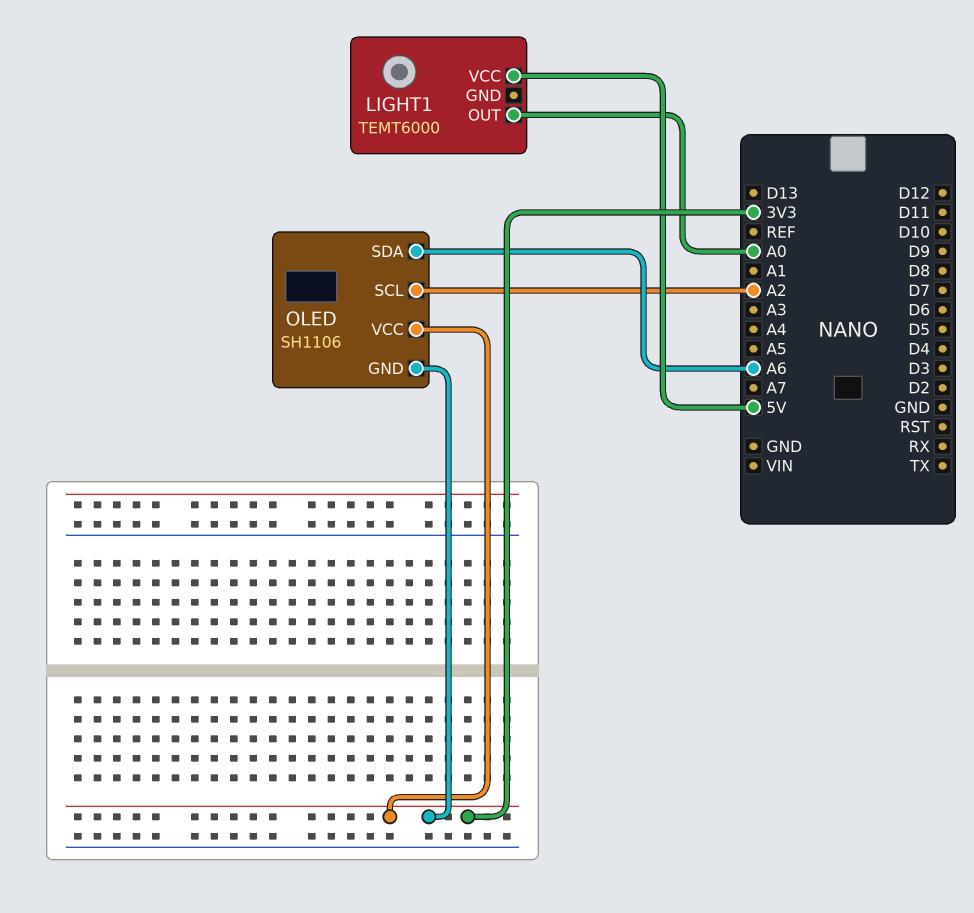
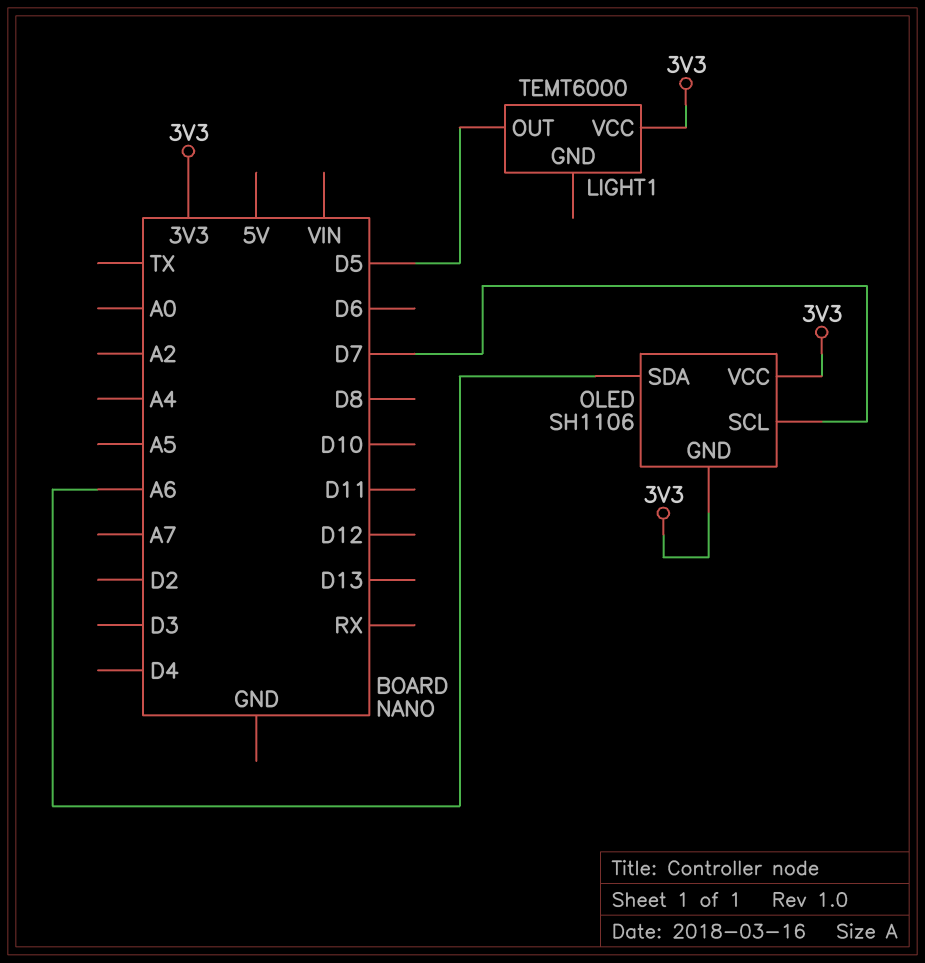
LIGHT1 pin OUT: A0 -> D5
LIGHT1 pin VCC: 5V -> 3V3
OLED pin SCL: A2 -> D7

